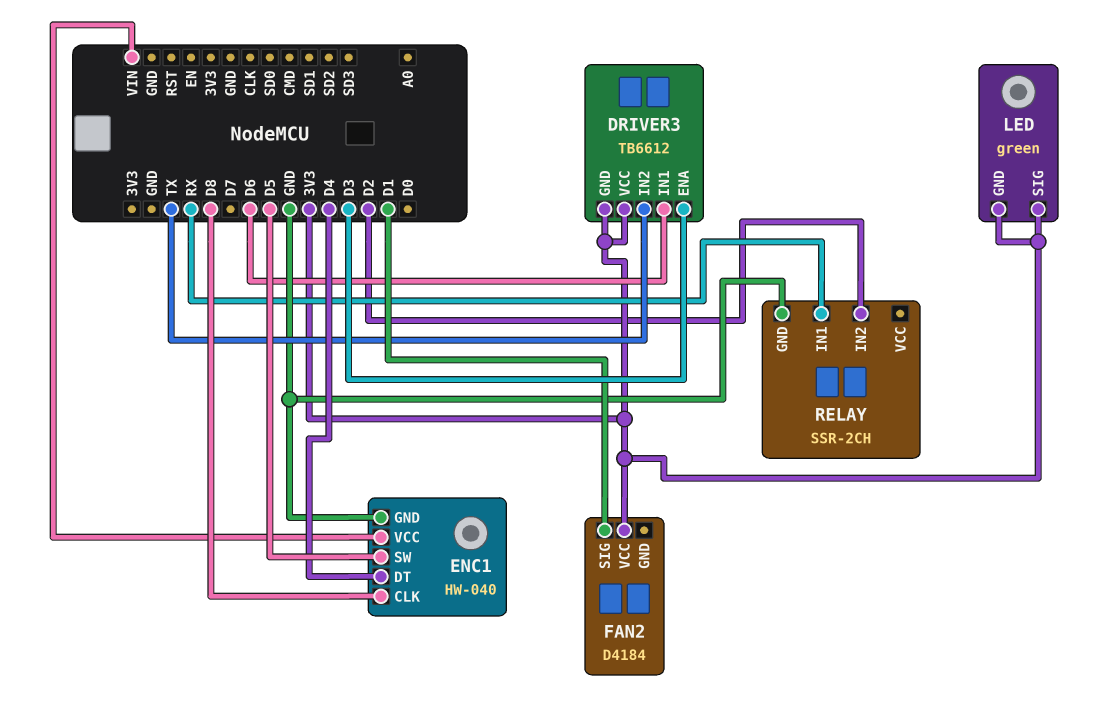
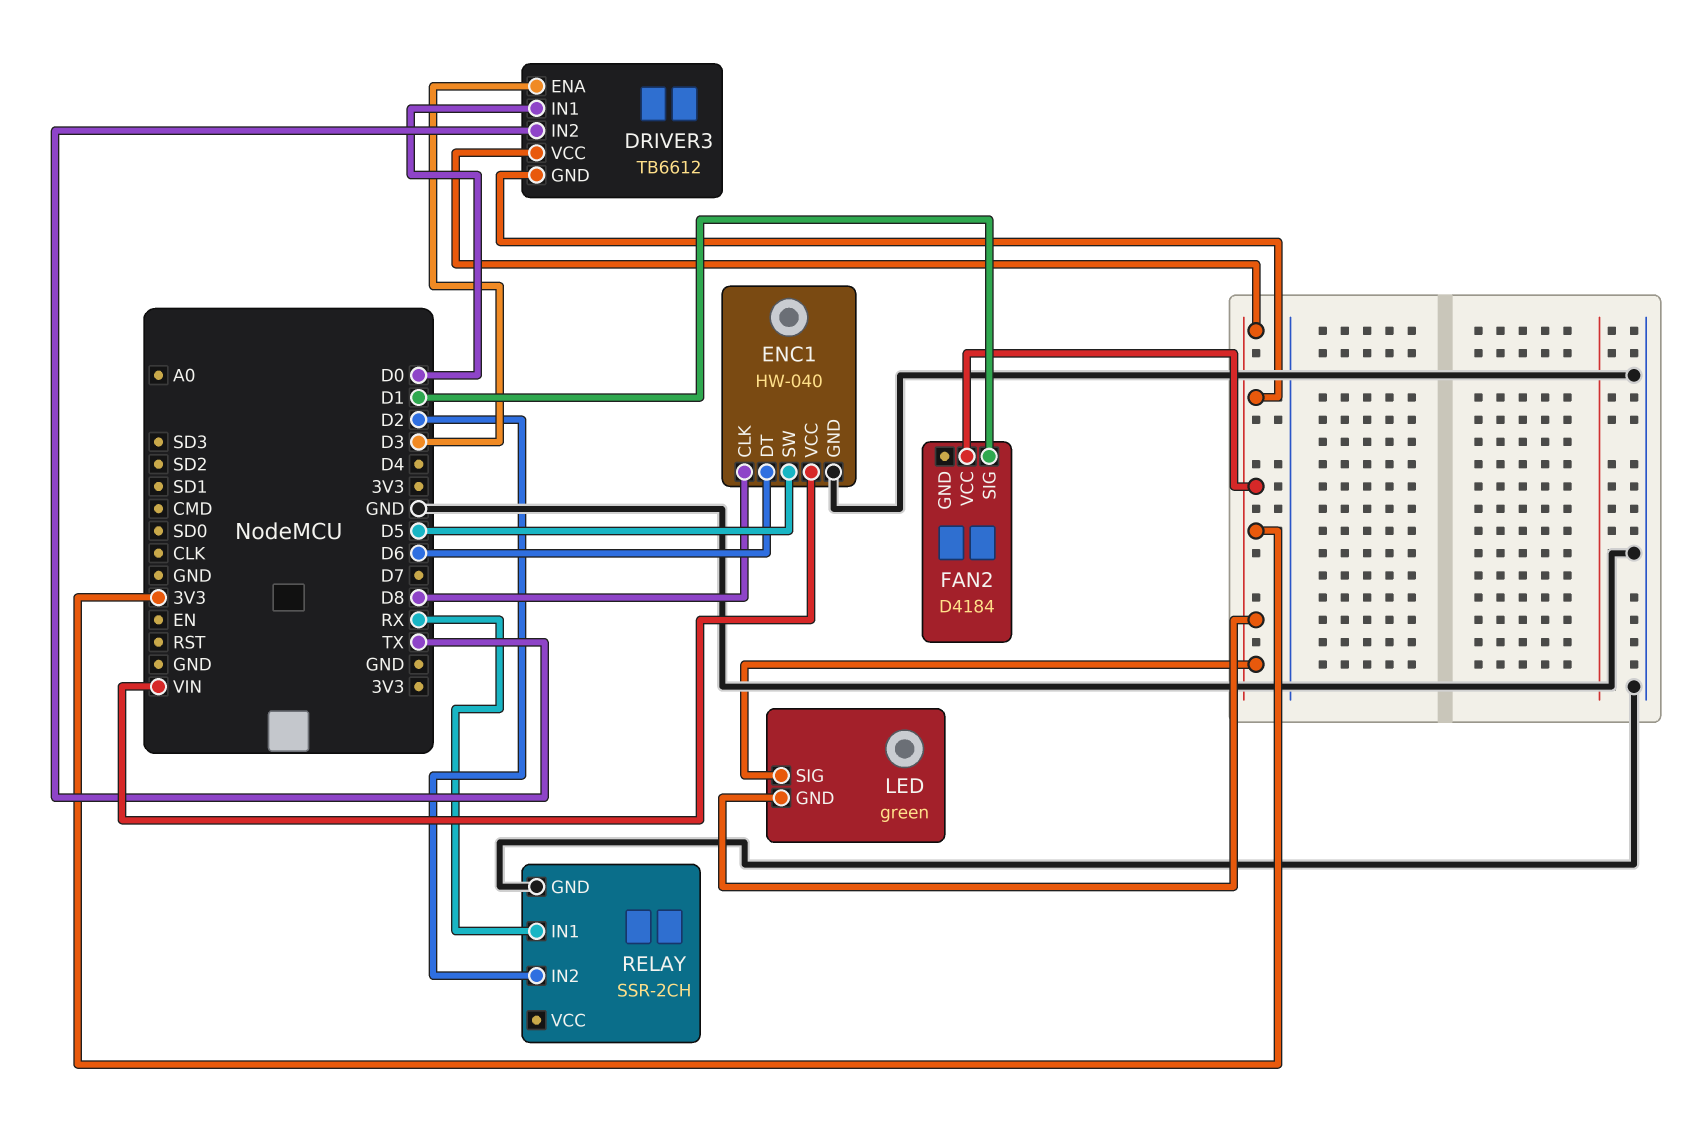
DRIVER3 pin IN1: D6 -> D0
ENC1 pin DT: D4 -> D6

